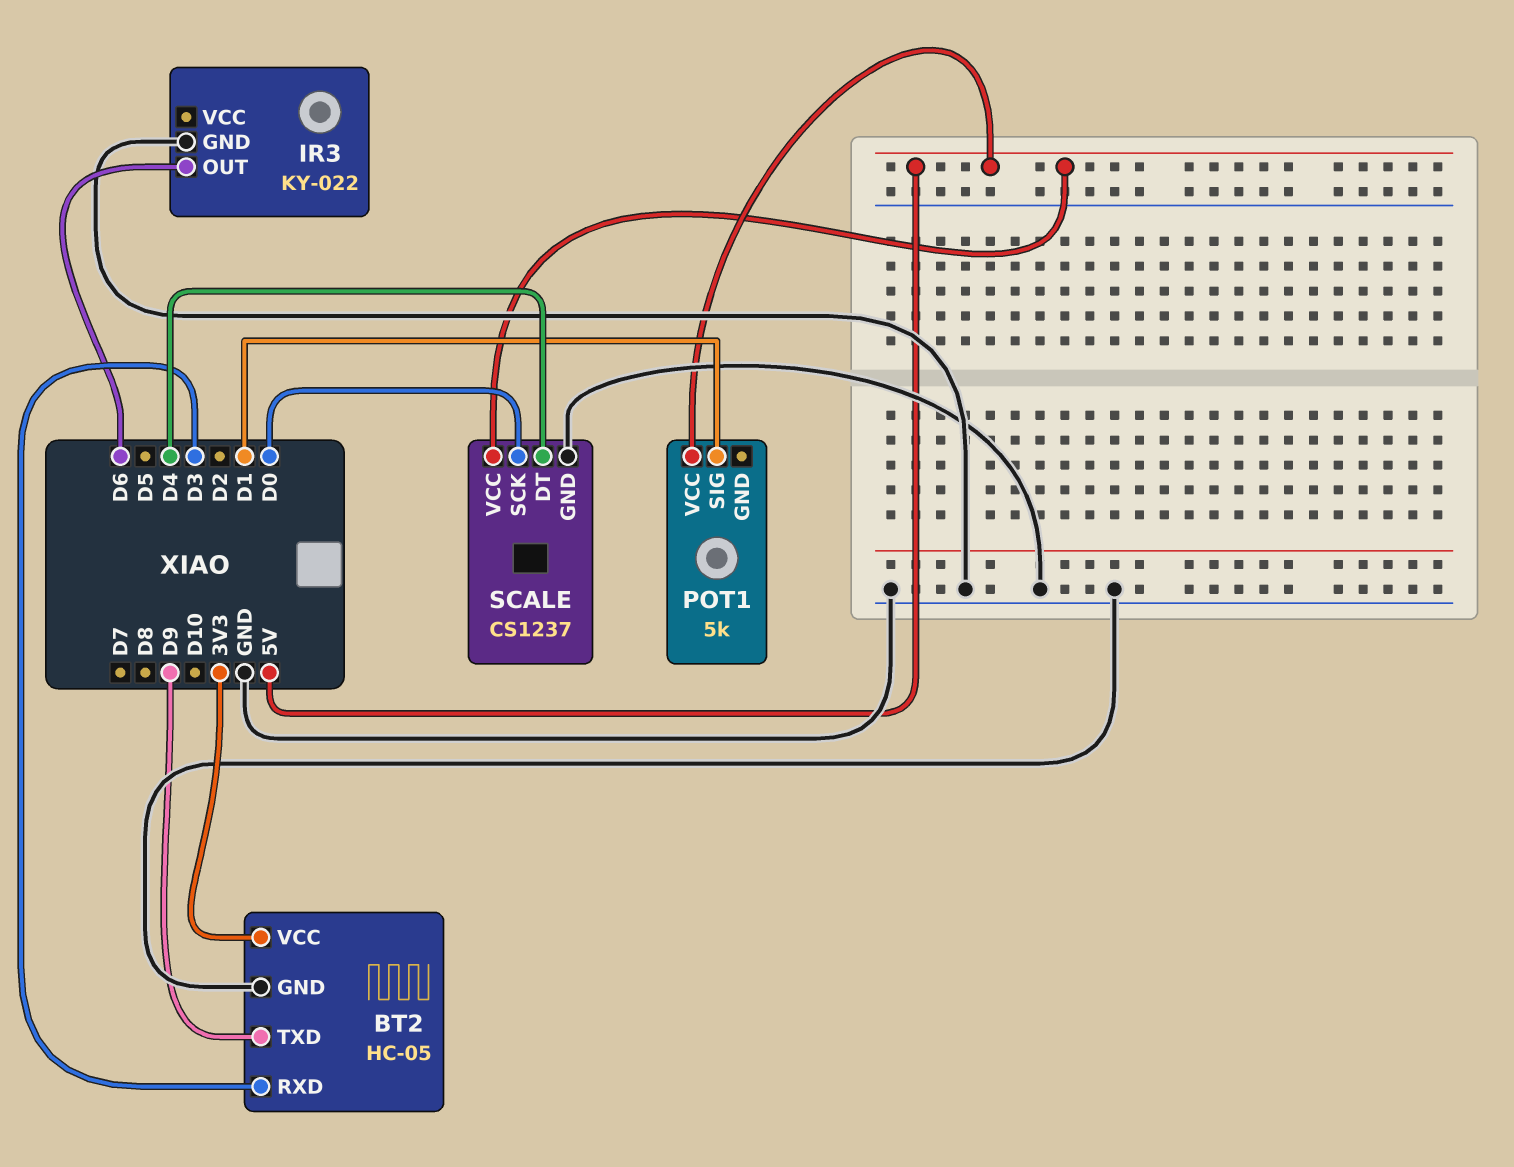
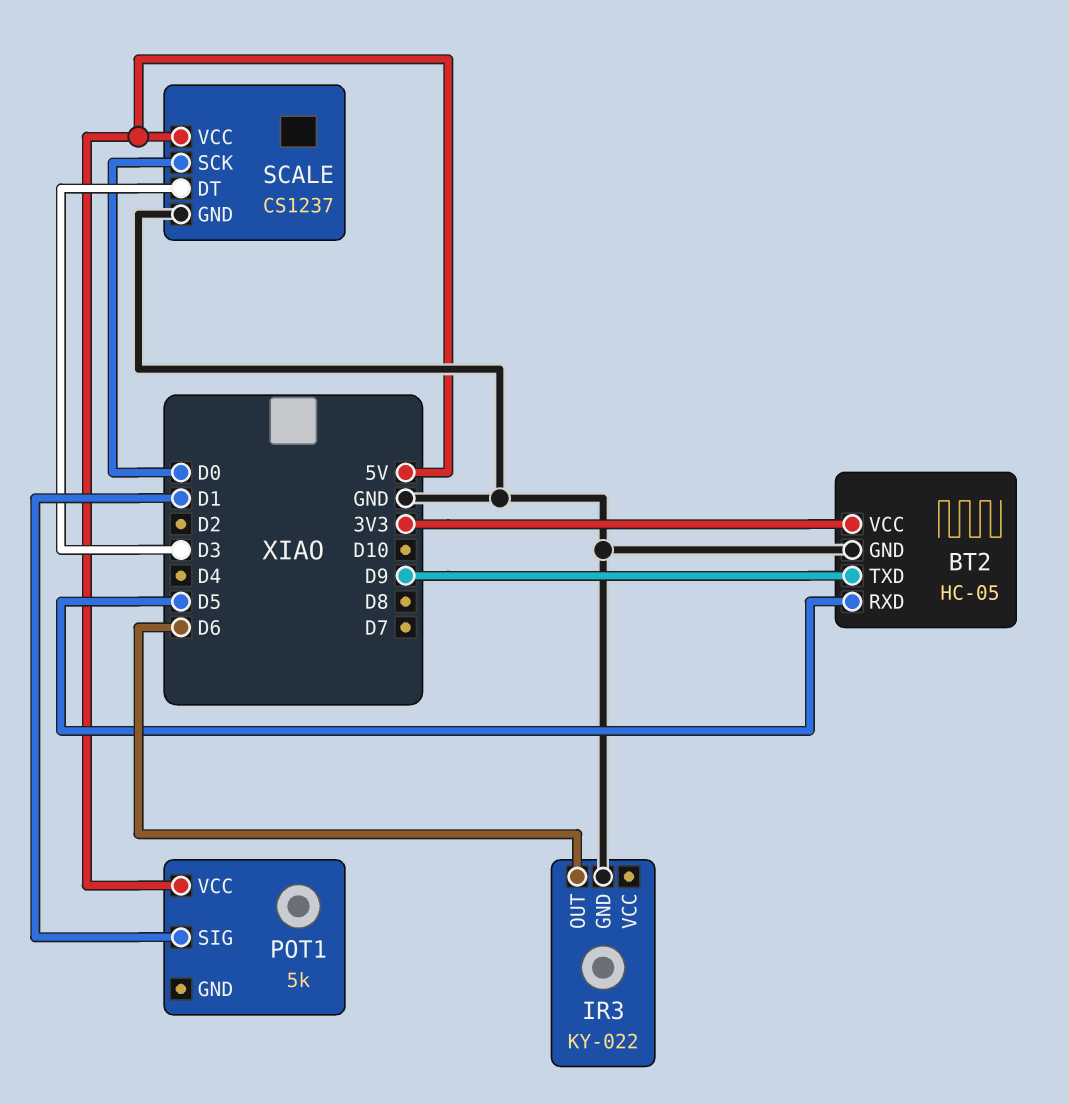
BT2 pin RXD: D3 -> D5
SCALE pin DT: D4 -> D3

